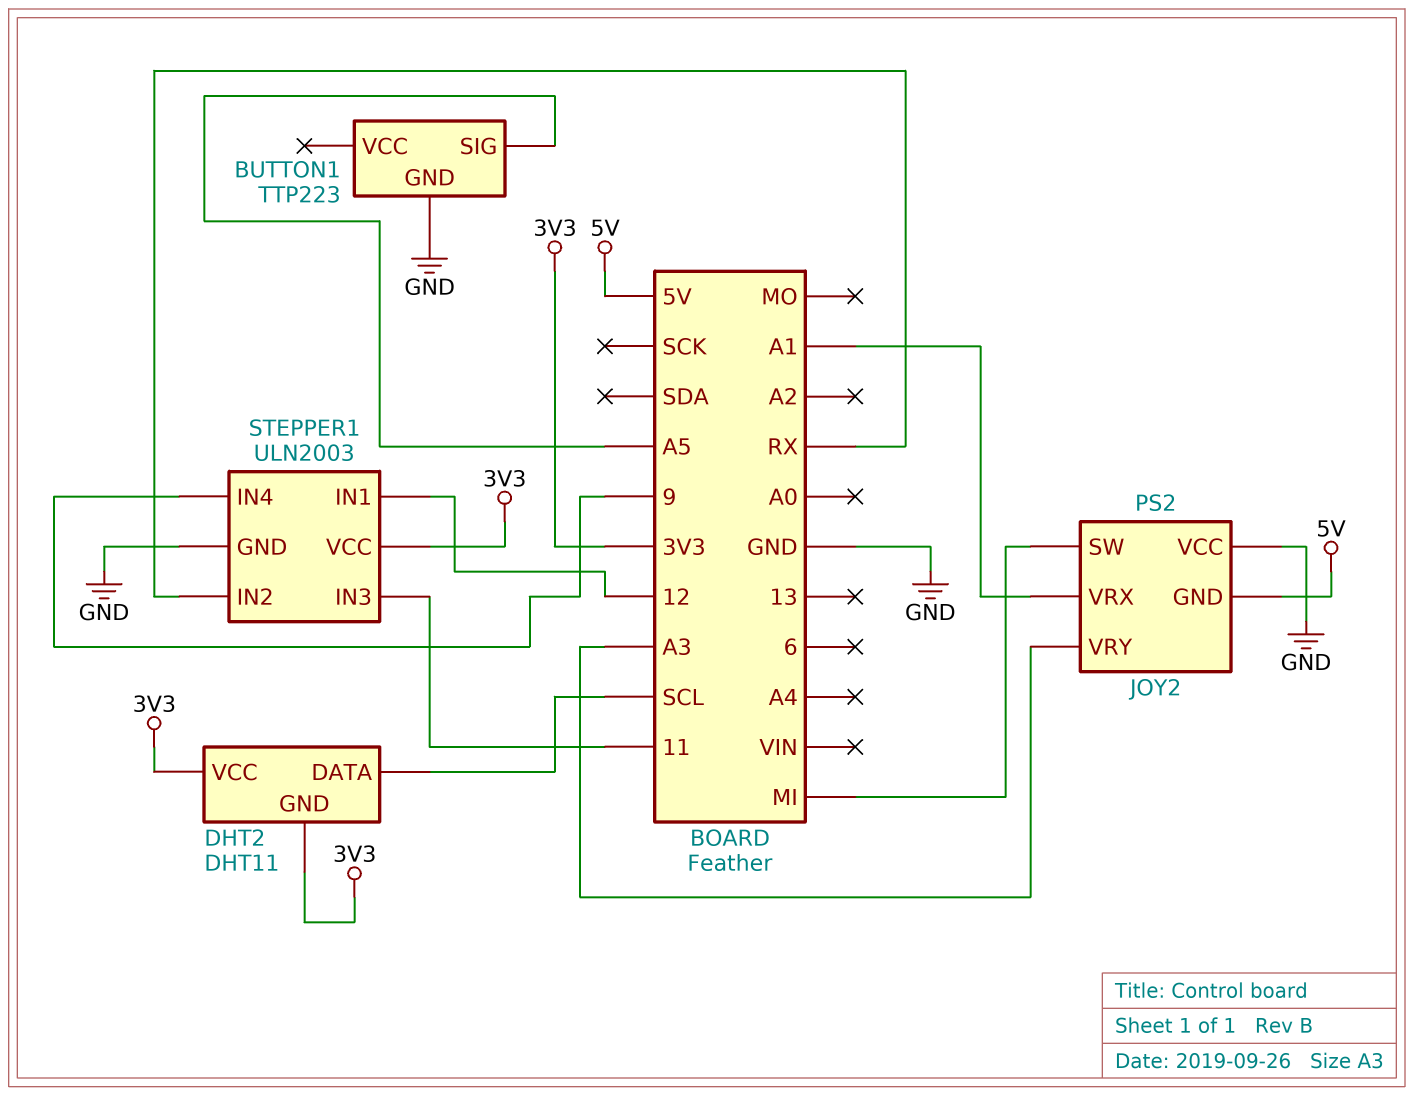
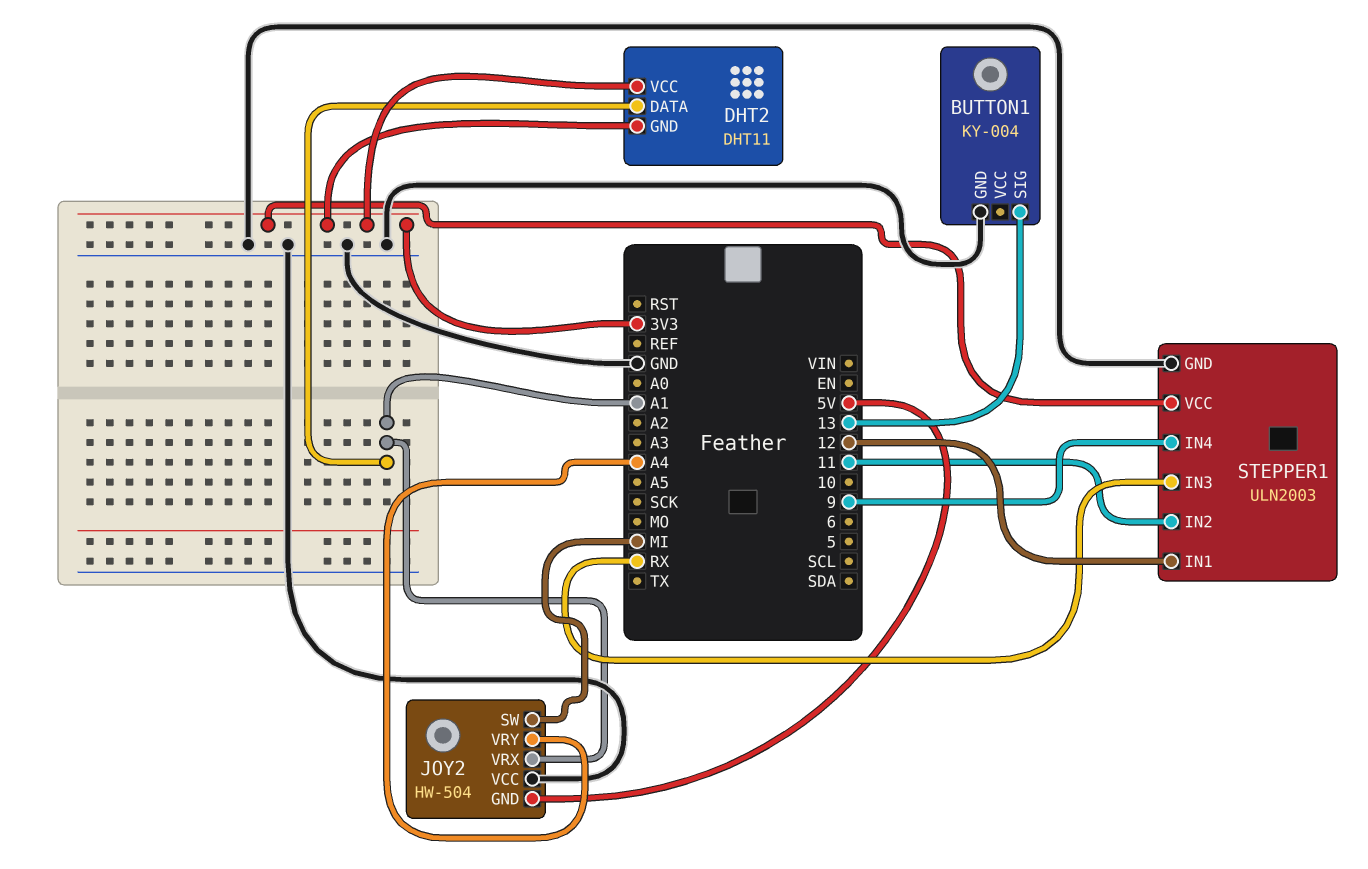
BUTTON1: TTP223 -> KY-004
BUTTON1 pin SIG: A5 -> 13
DHT2 pin DATA: SCL -> A1
JOY2: PS2 -> HW-504
JOY2 pin VRY: A3 -> A4
STEPPER1 pin IN2: RX -> 11
STEPPER1 pin IN3: 11 -> RX

